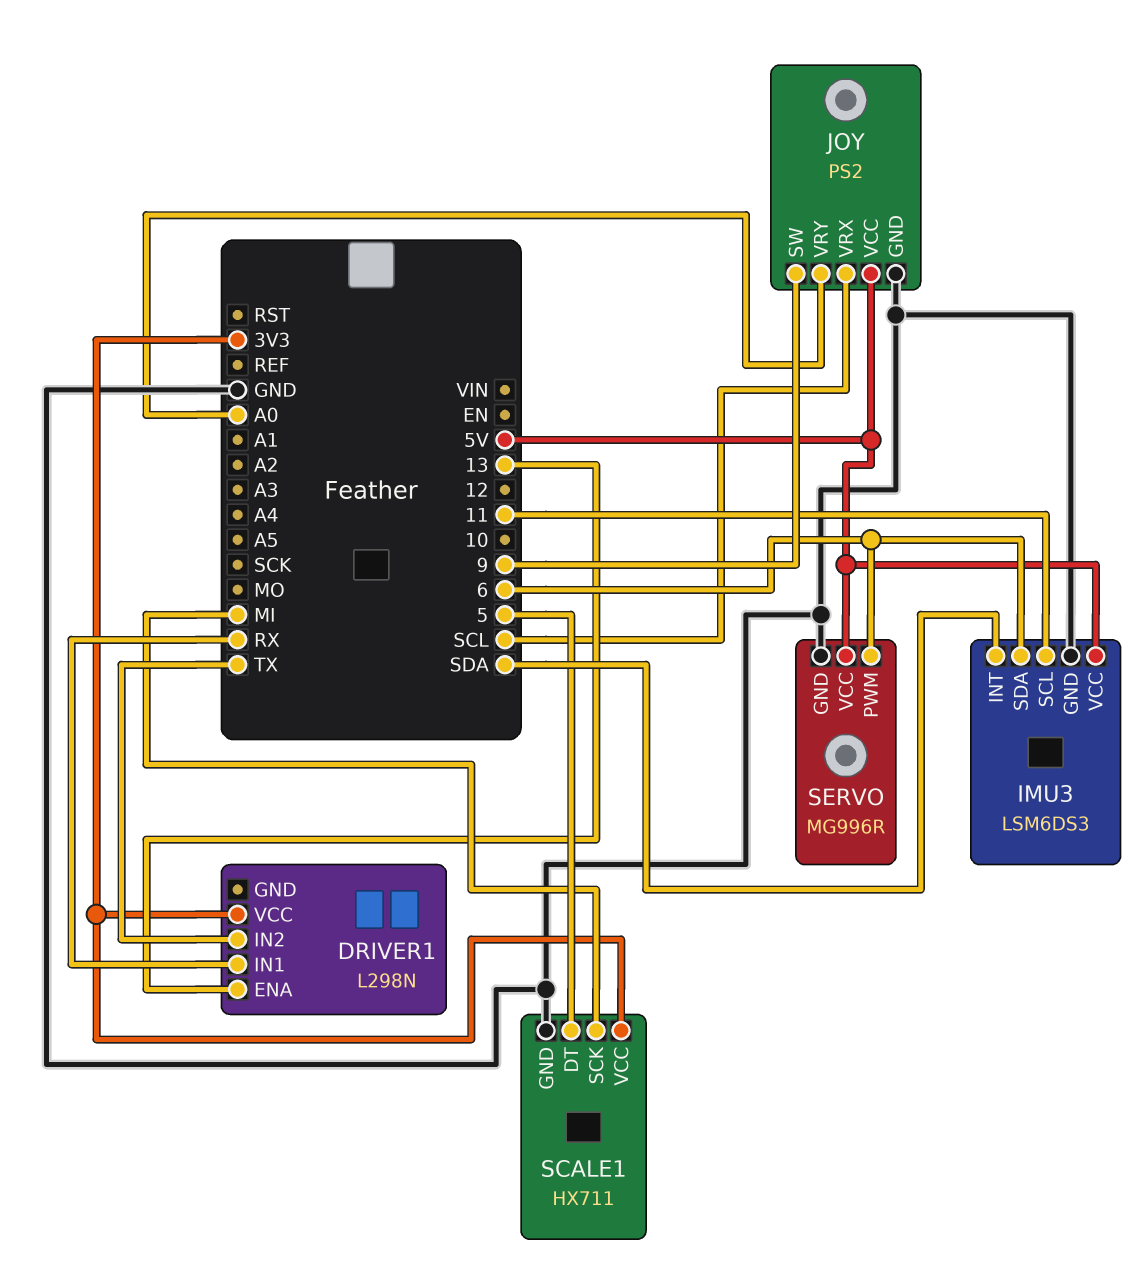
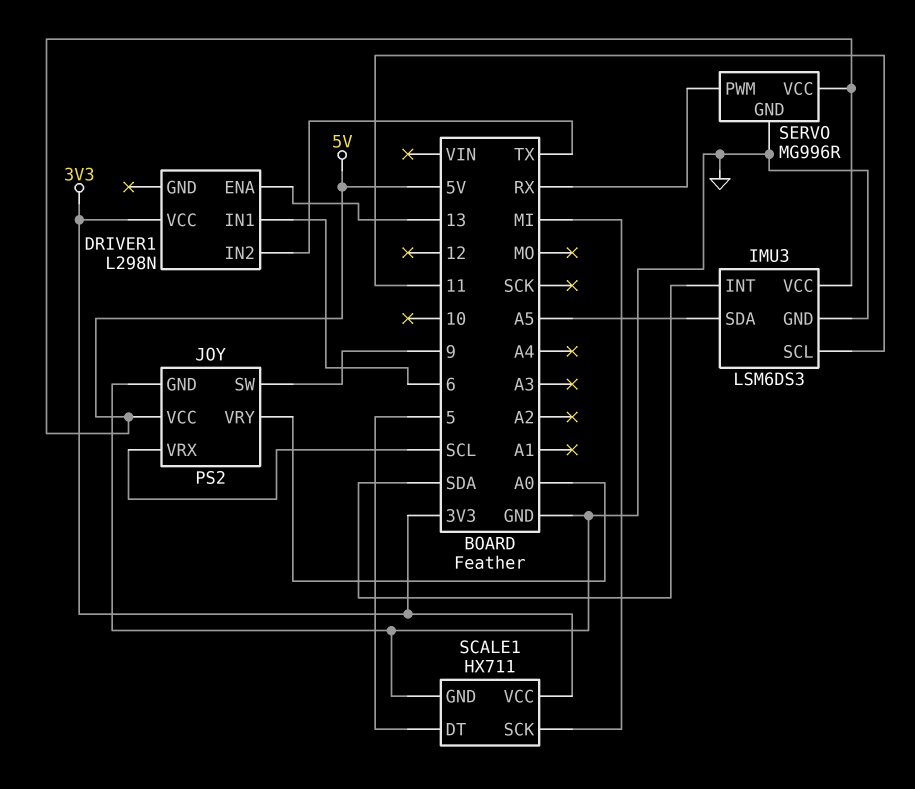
DRIVER1 pin IN1: RX -> 6
IMU3 pin SDA: 6 -> A5
SERVO pin PWM: 6 -> RX

